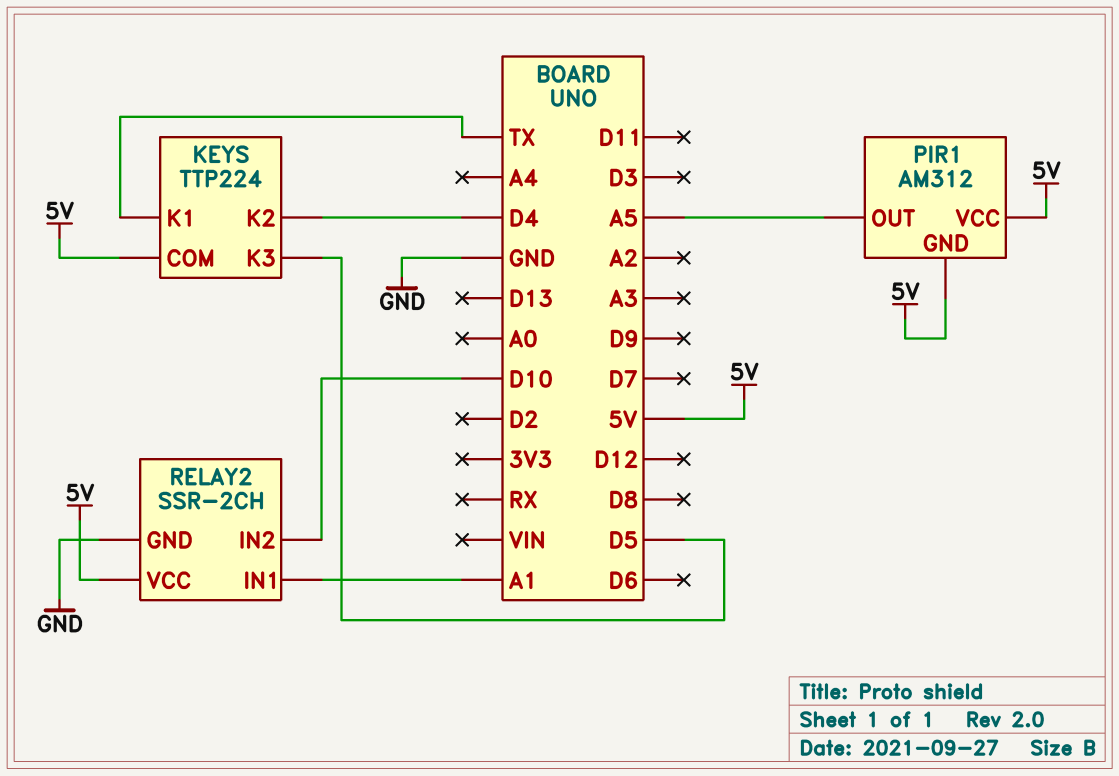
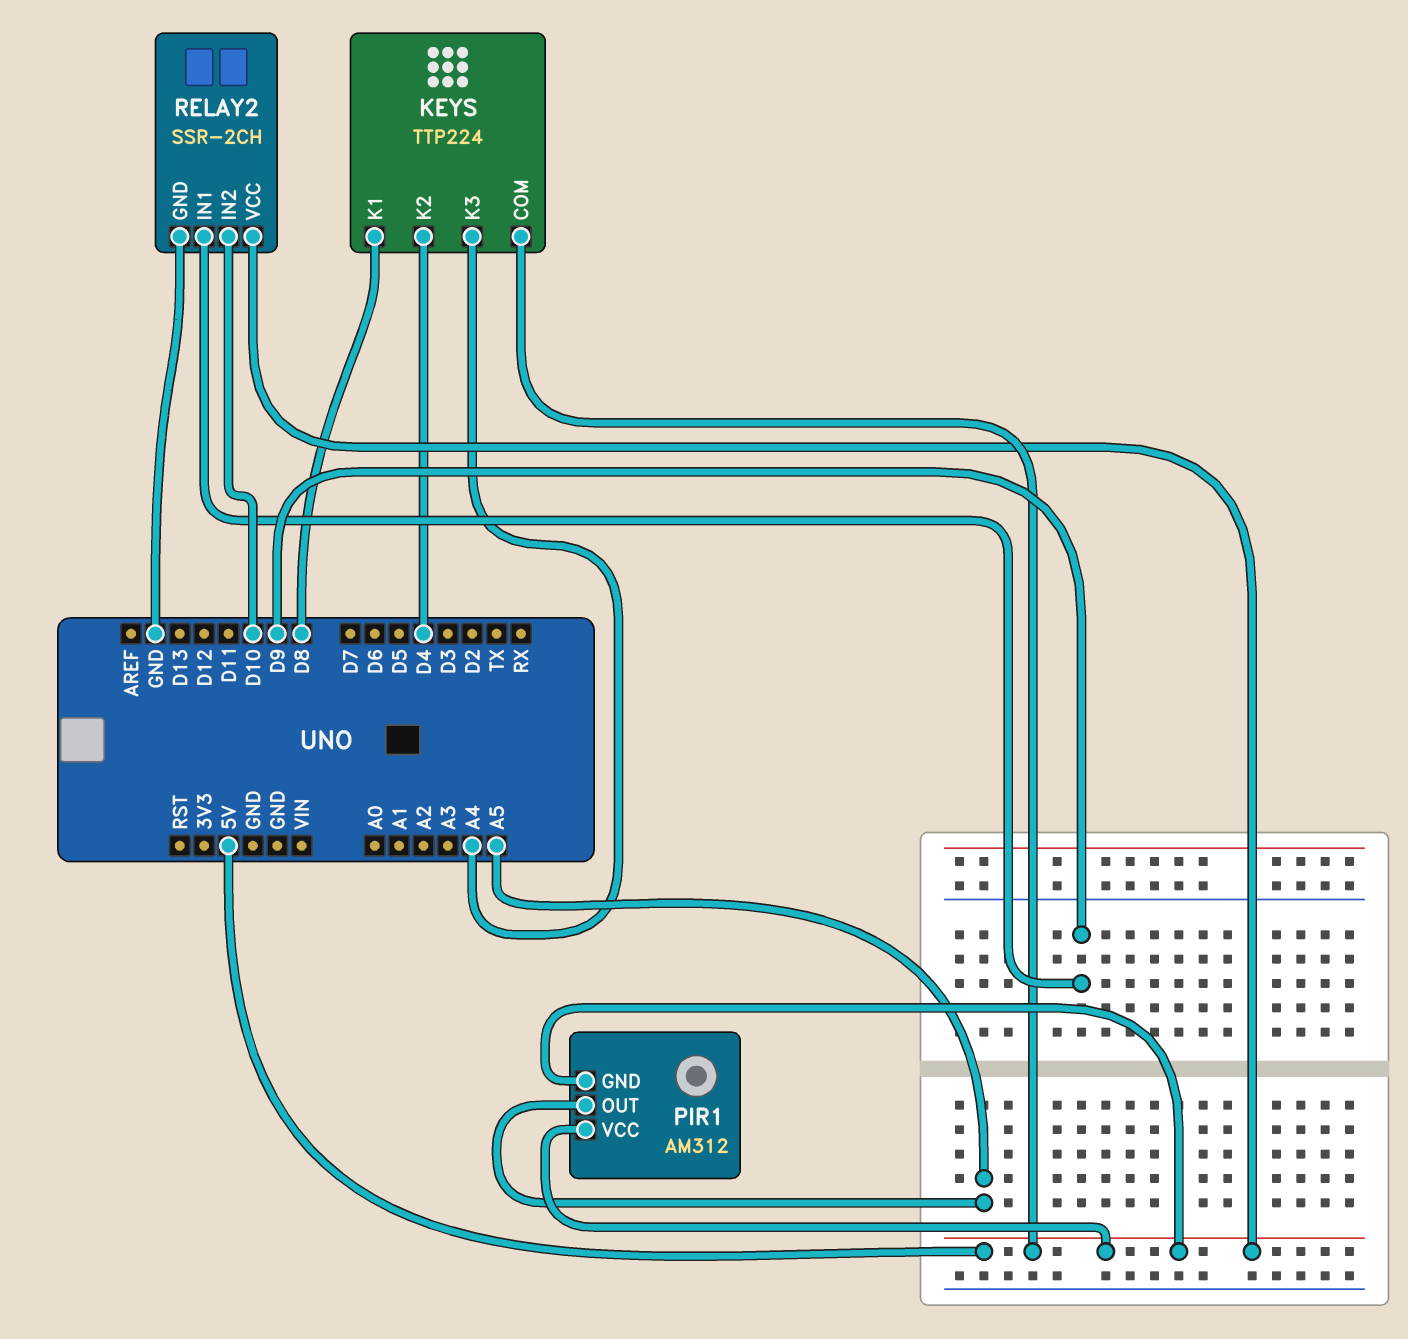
KEYS pin K1: TX -> D8
KEYS pin K3: D5 -> A4
RELAY2 pin IN1: A1 -> D9

